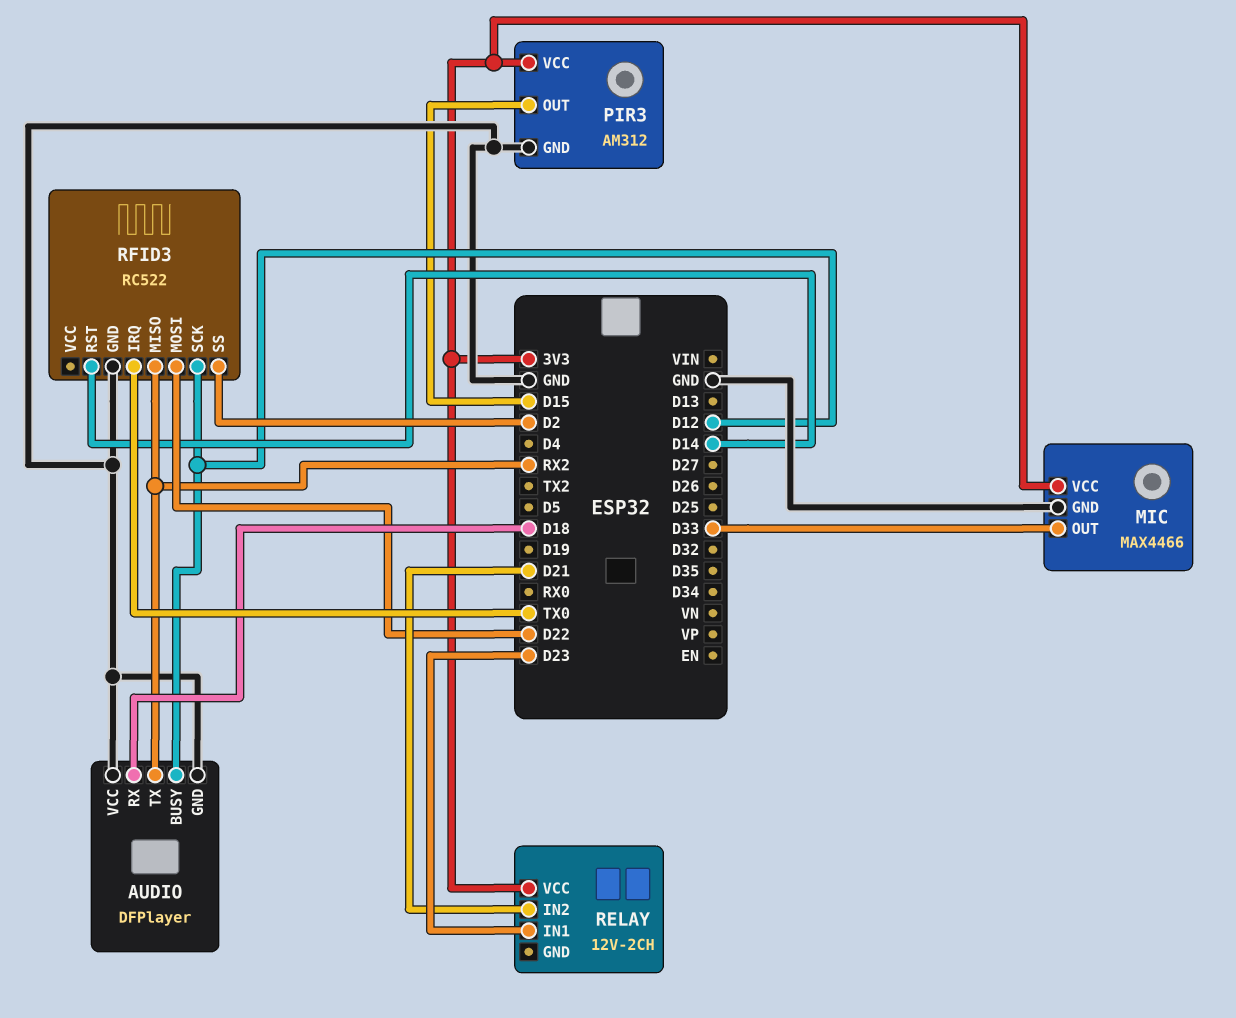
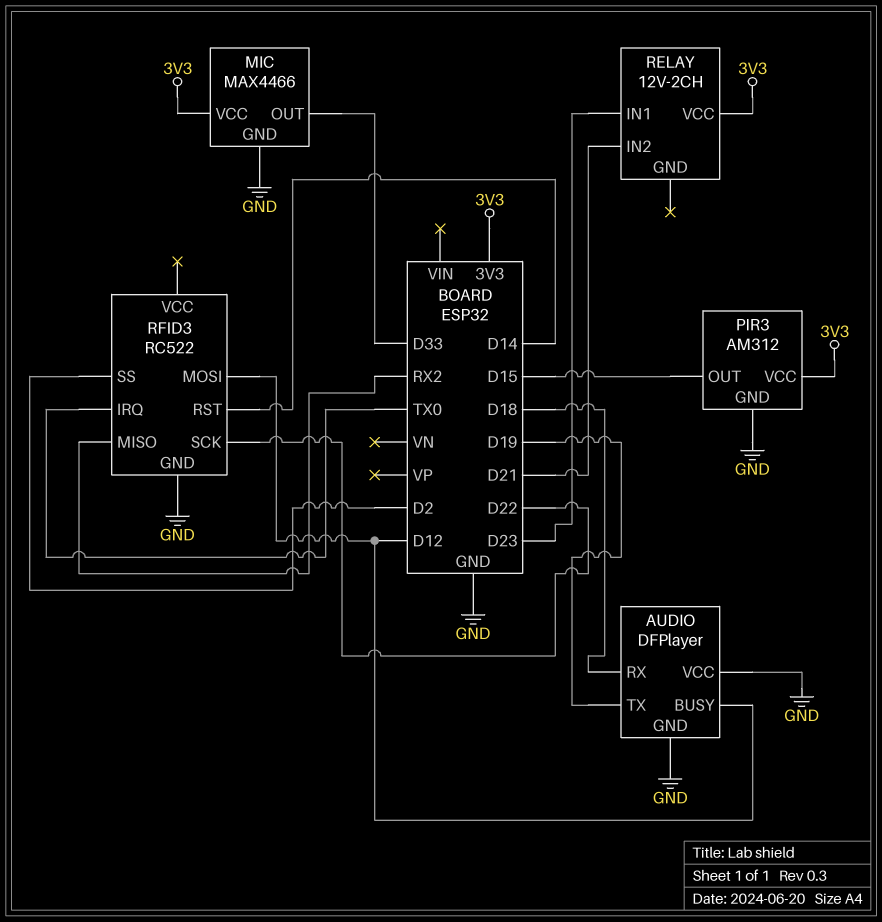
AUDIO pin TX: RX2 -> D19
RFID3 pin MOSI: D22 -> D12
RFID3 pin SCK: D12 -> D22

